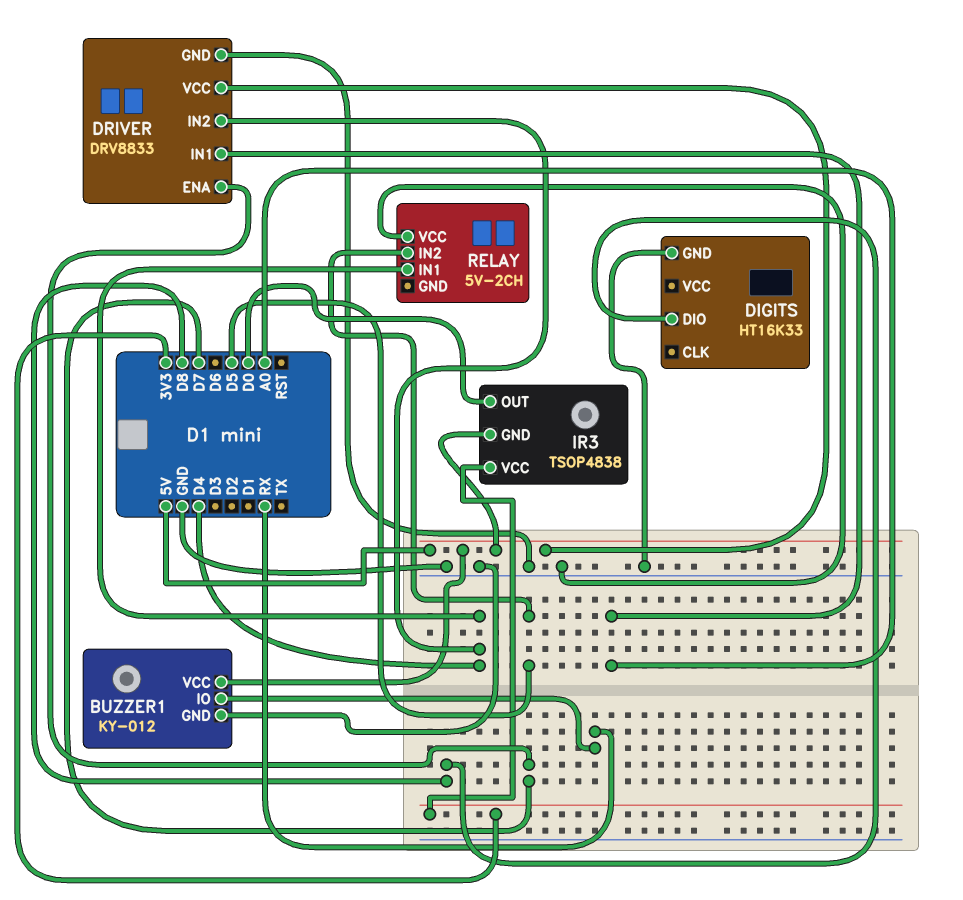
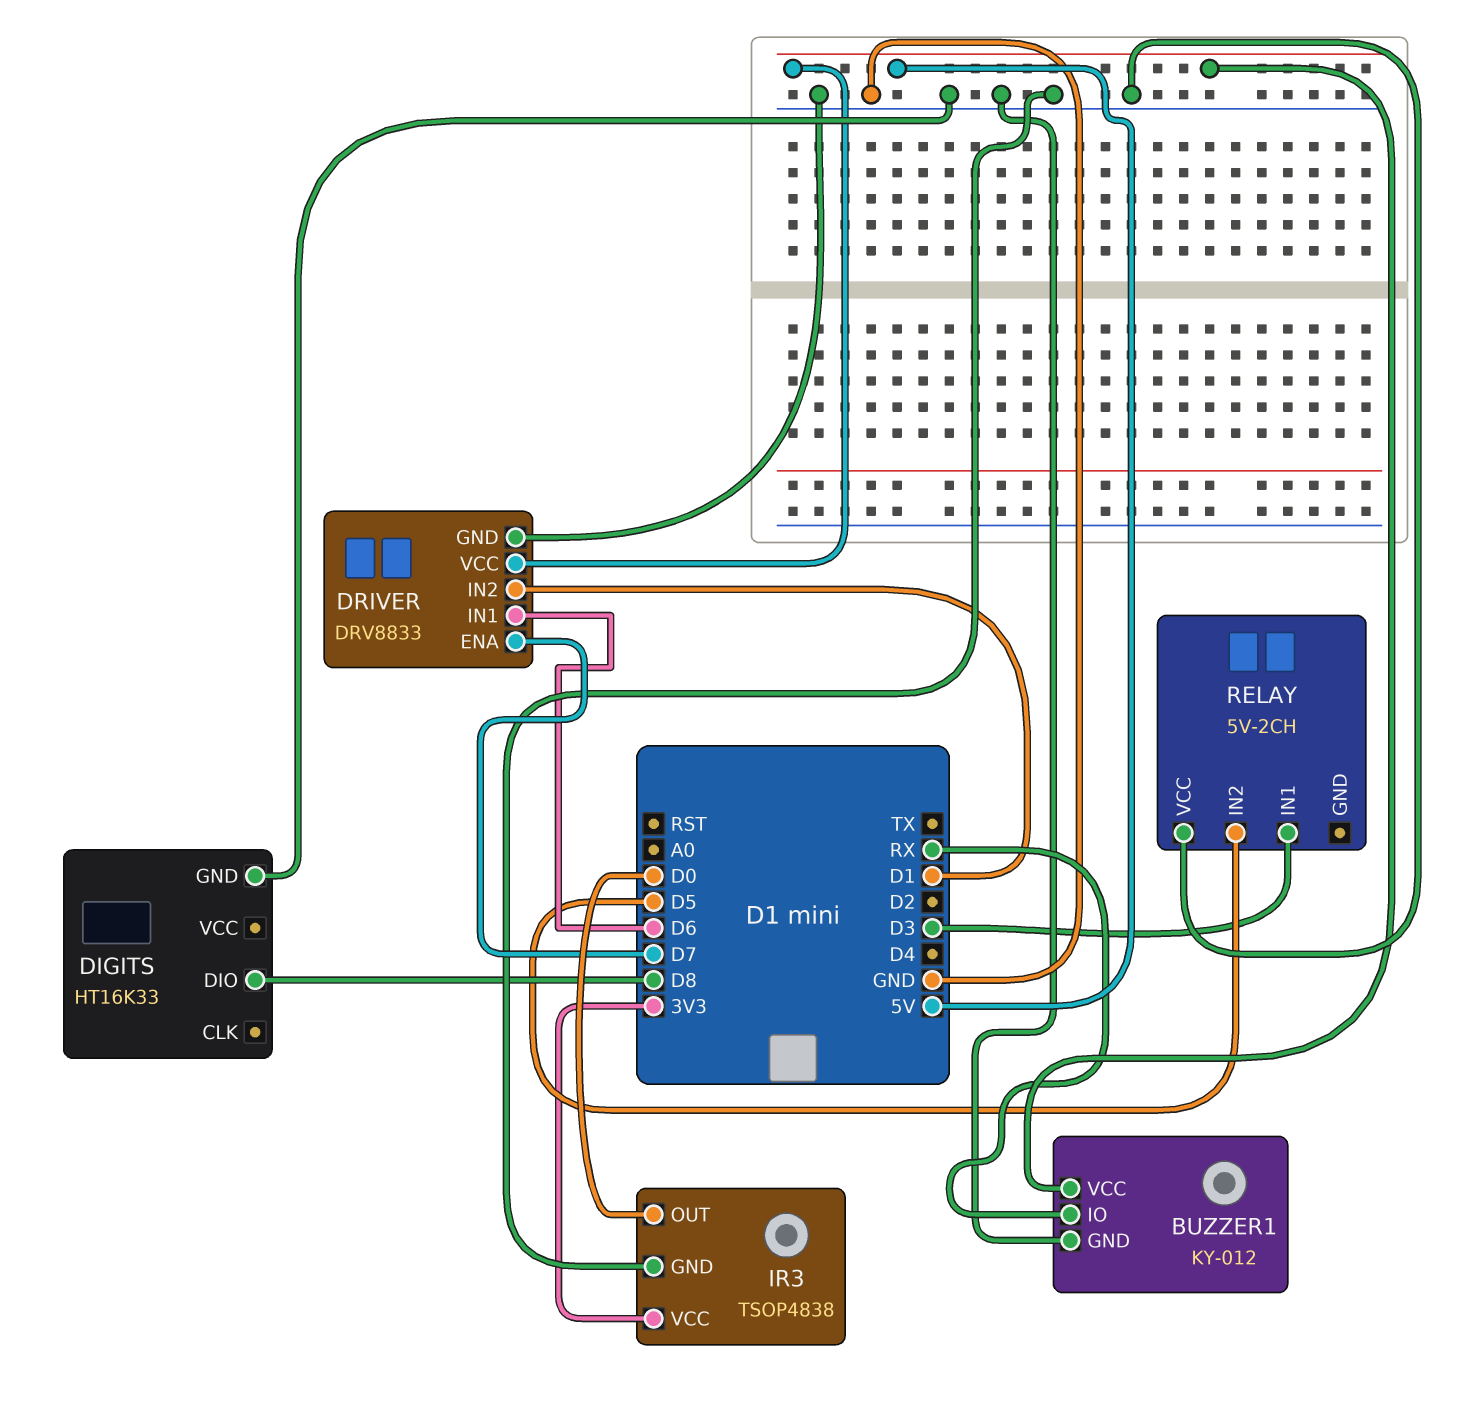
DRIVER pin IN1: A0 -> D6
DRIVER pin IN2: D4 -> D1
IR3 pin GND: 5V -> GND
RELAY pin IN1: D4 -> D3

